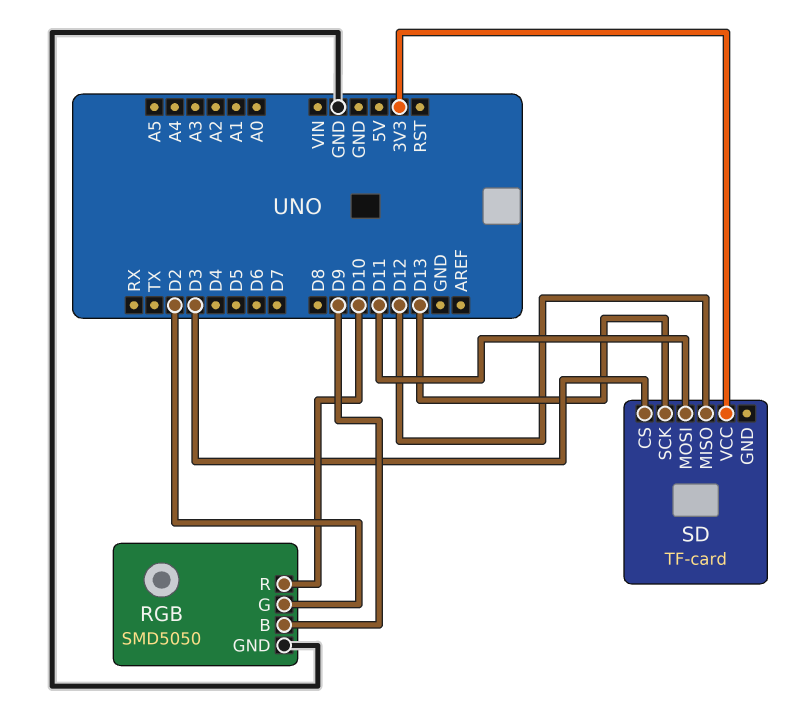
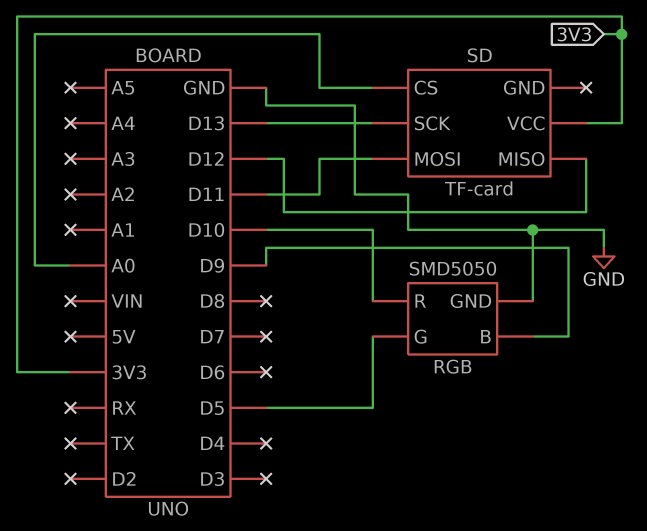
RGB pin G: D2 -> D5
SD pin CS: D3 -> A0

